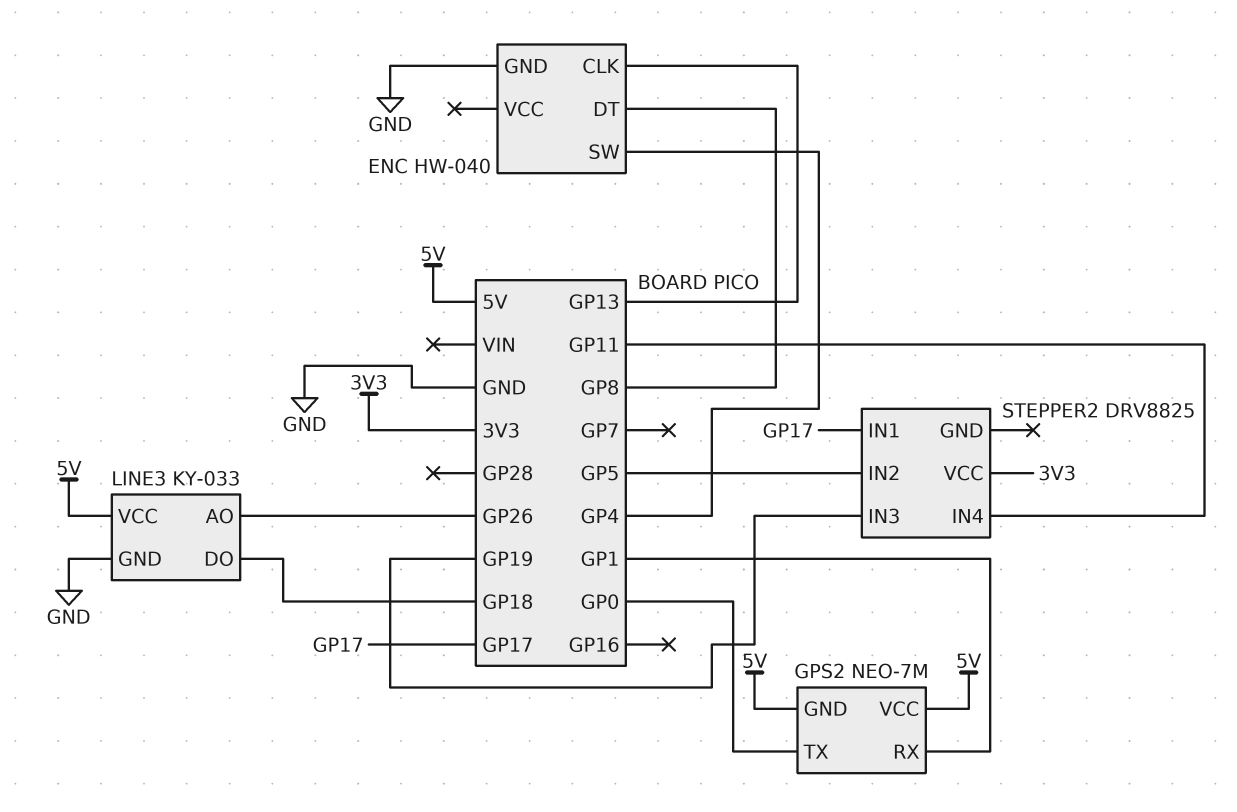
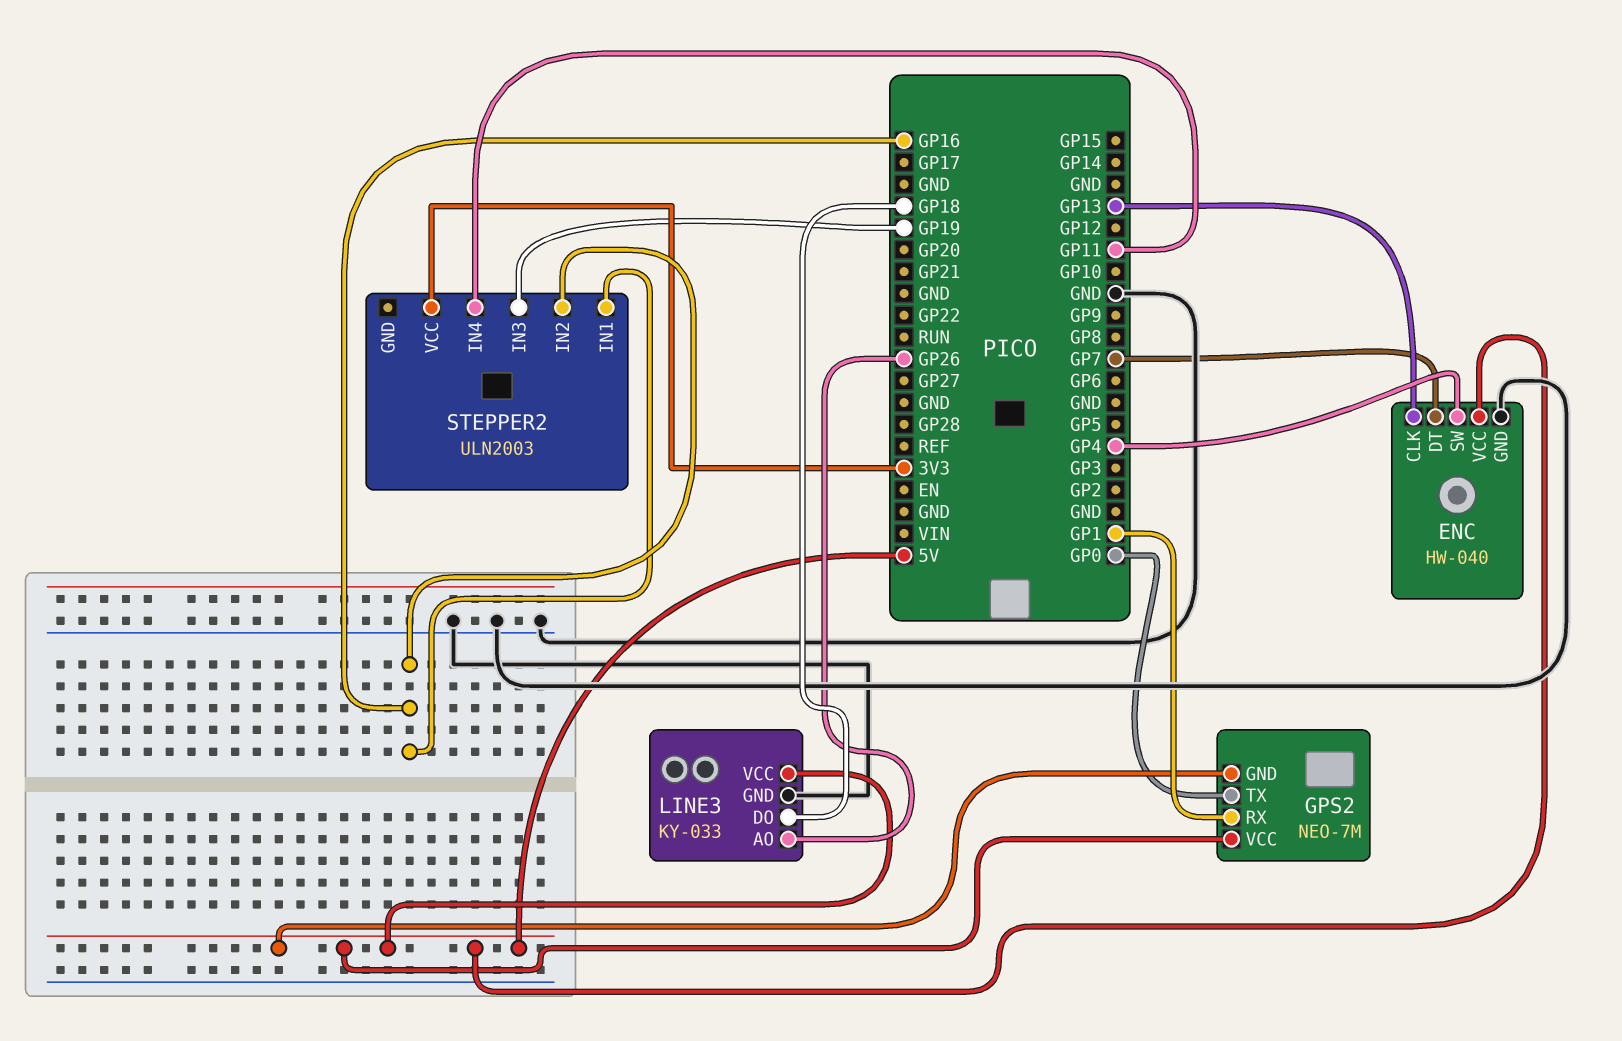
ENC pin DT: GP8 -> GP7
ENC pin VCC: none -> 5V
STEPPER2: DRV8825 -> ULN2003
STEPPER2 pin IN1: GP17 -> GP16
STEPPER2 pin IN2: GP5 -> GP16

